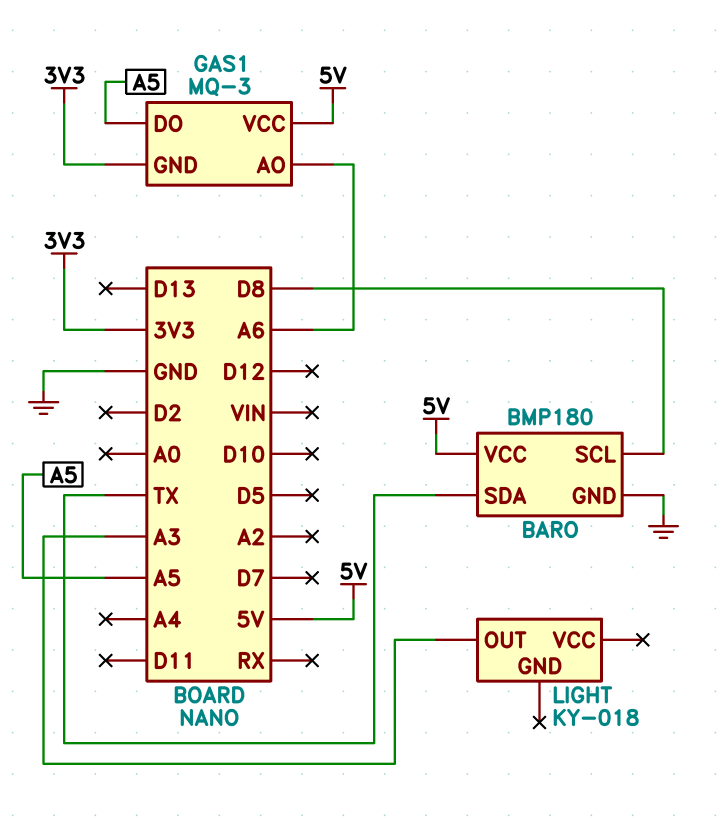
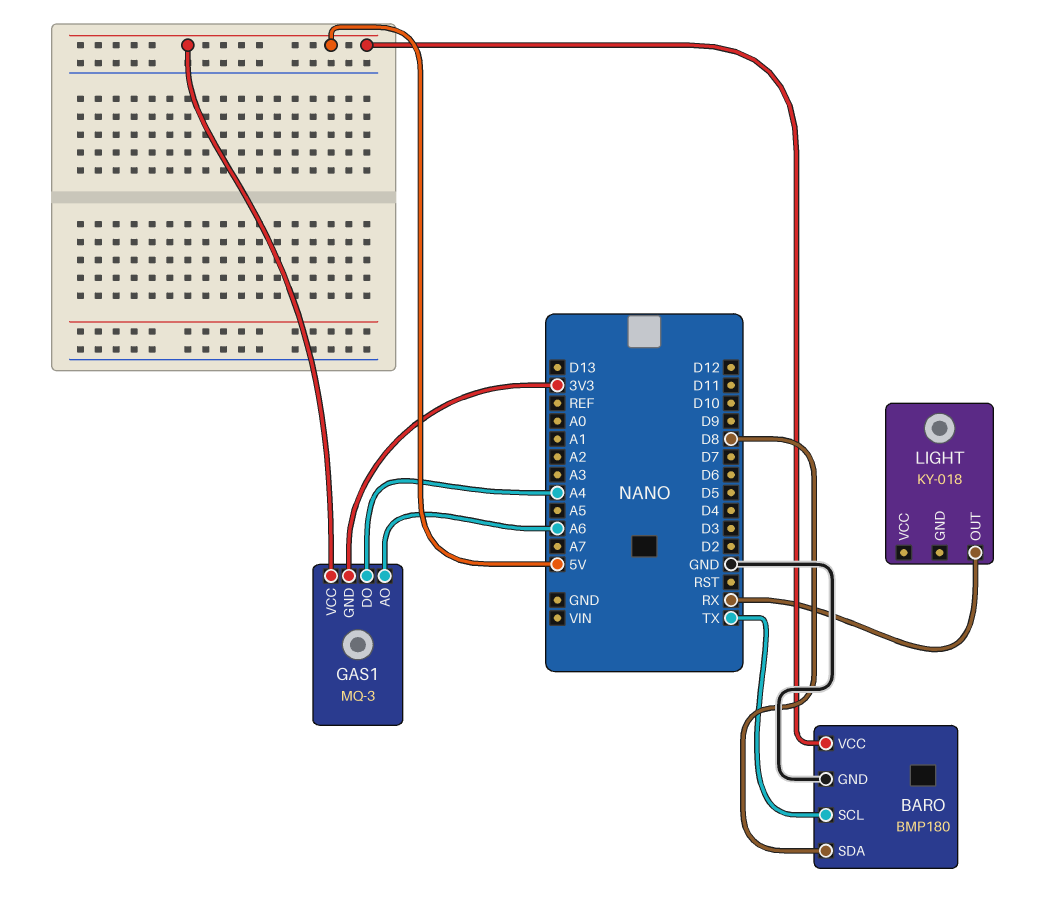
BARO pin SCL: D8 -> TX
BARO pin SDA: TX -> D8
GAS1 pin DO: A5 -> A4
LIGHT pin OUT: A3 -> RX

